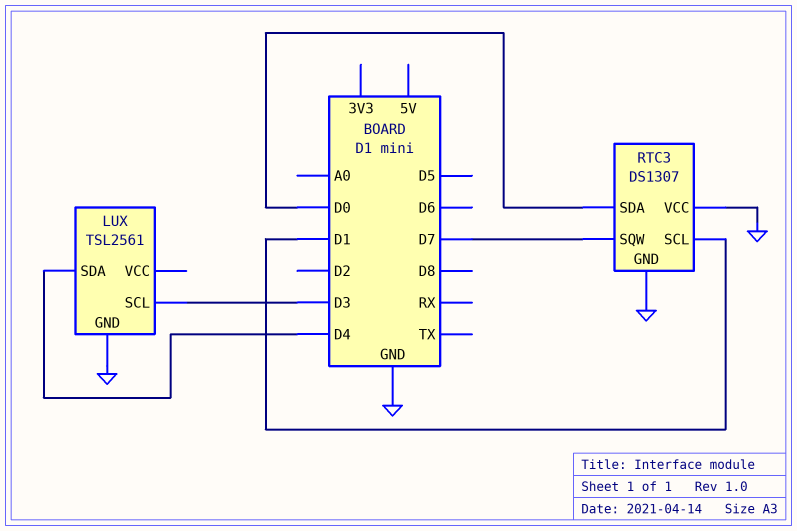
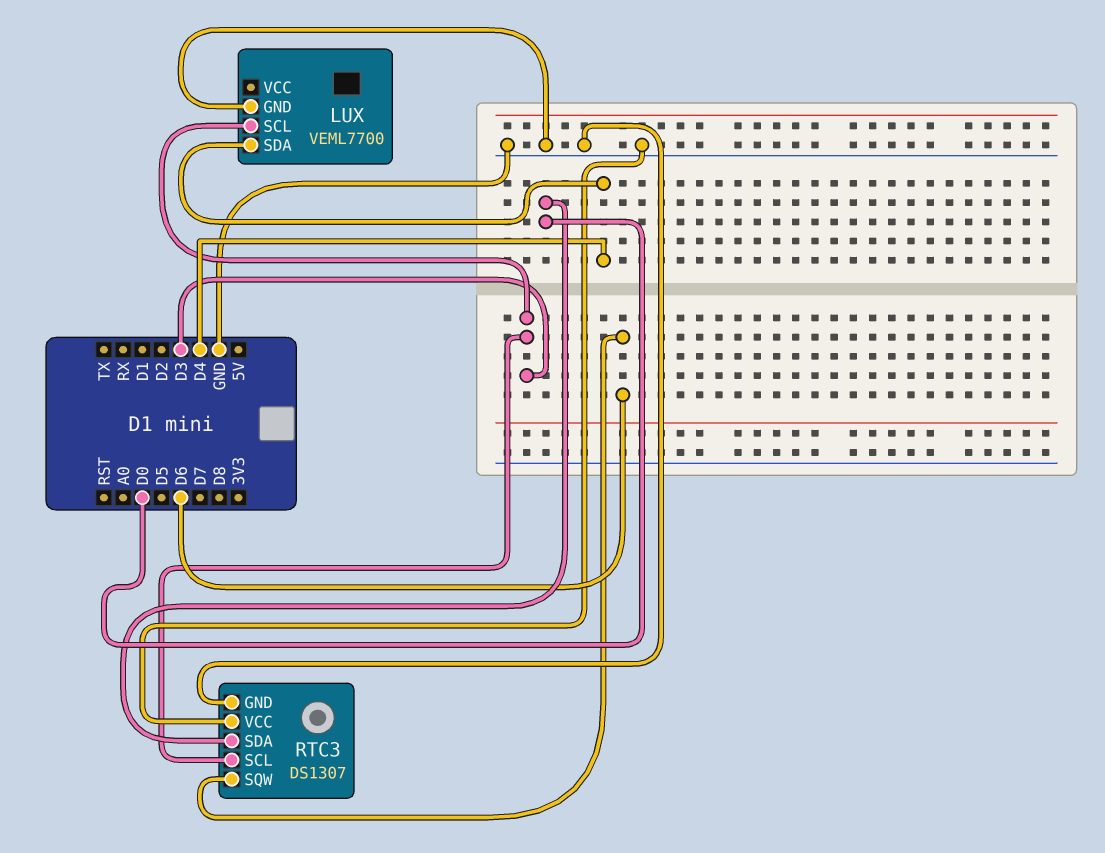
LUX: TSL2561 -> VEML7700
RTC3 pin SCL: D1 -> D3
RTC3 pin SQW: D7 -> D6

